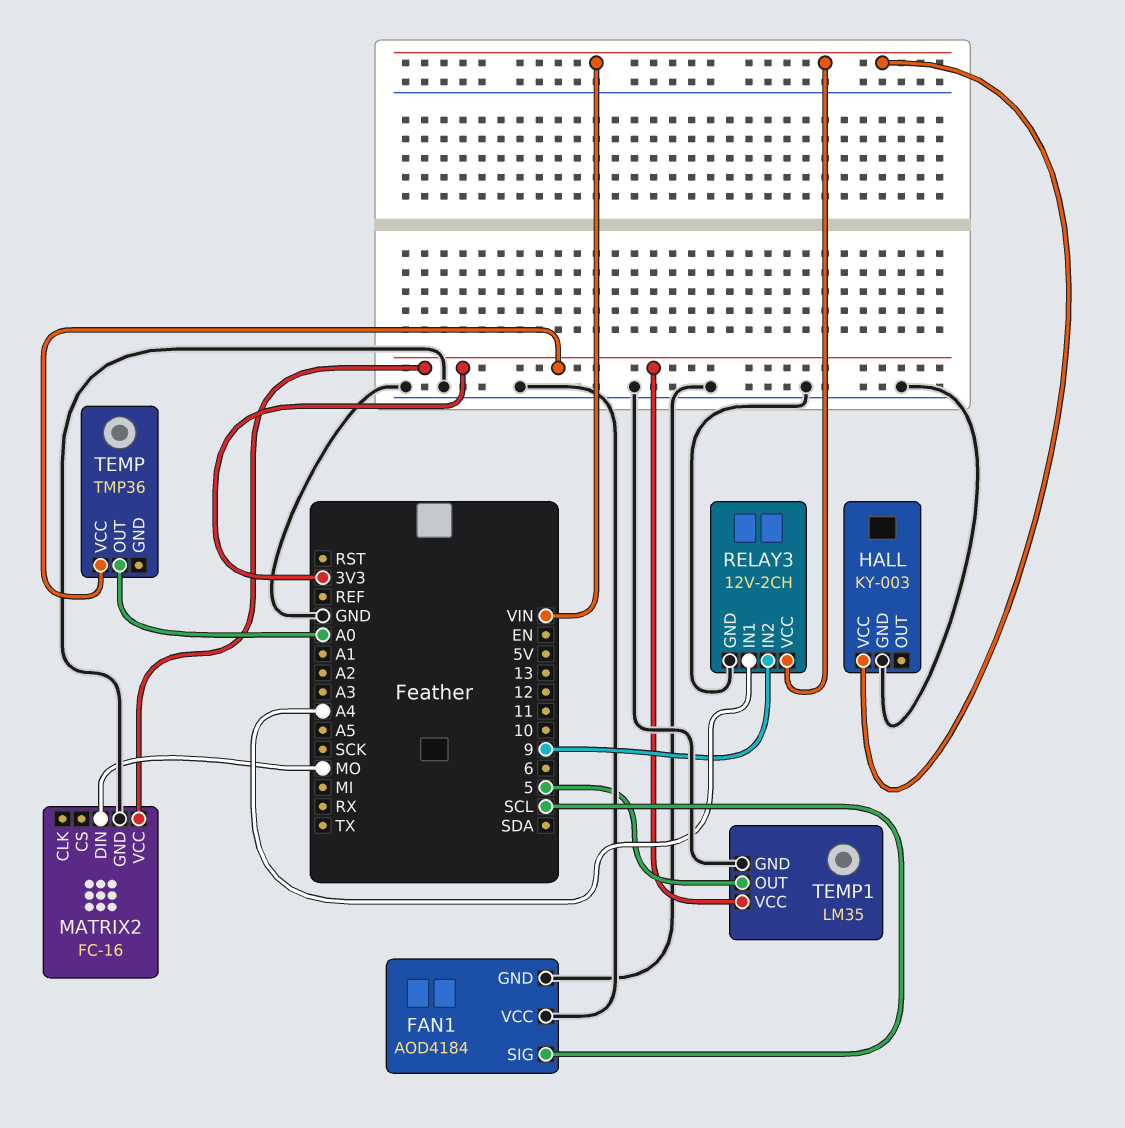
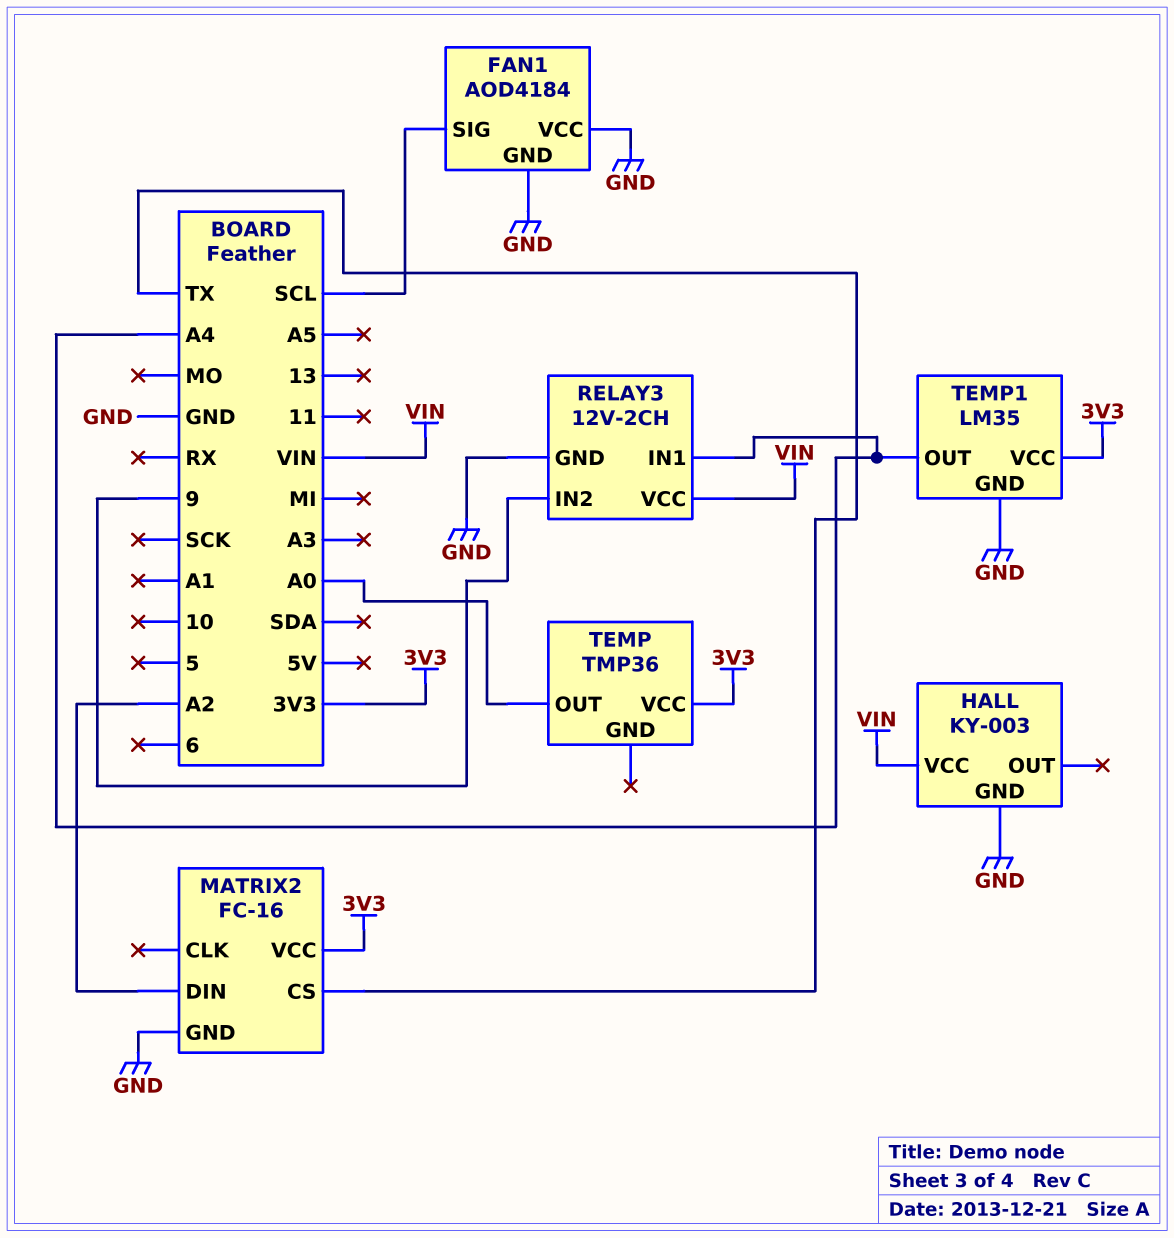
MATRIX2 pin CS: none -> TX
MATRIX2 pin DIN: MO -> A2
TEMP1 pin OUT: 5 -> A4

